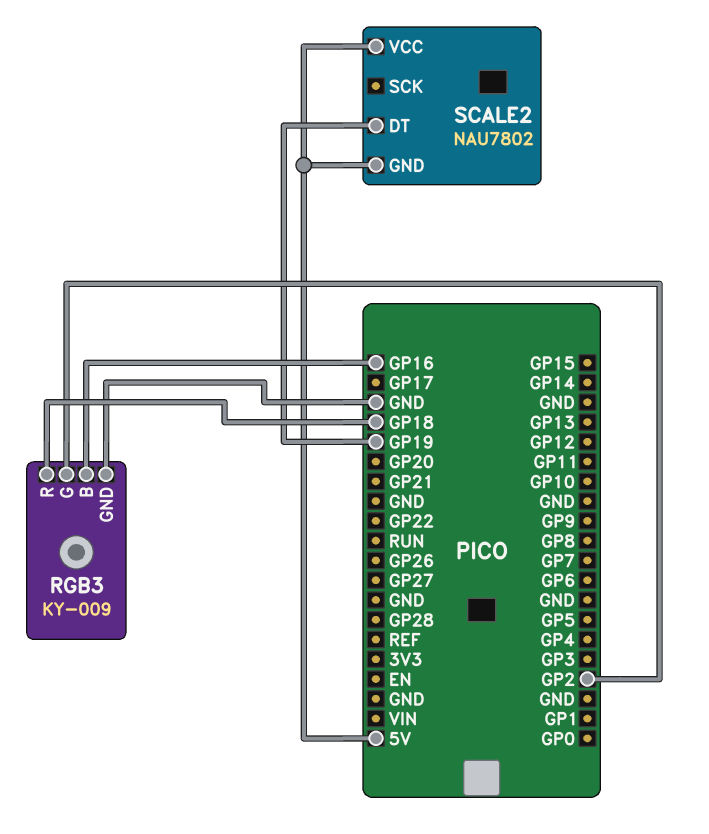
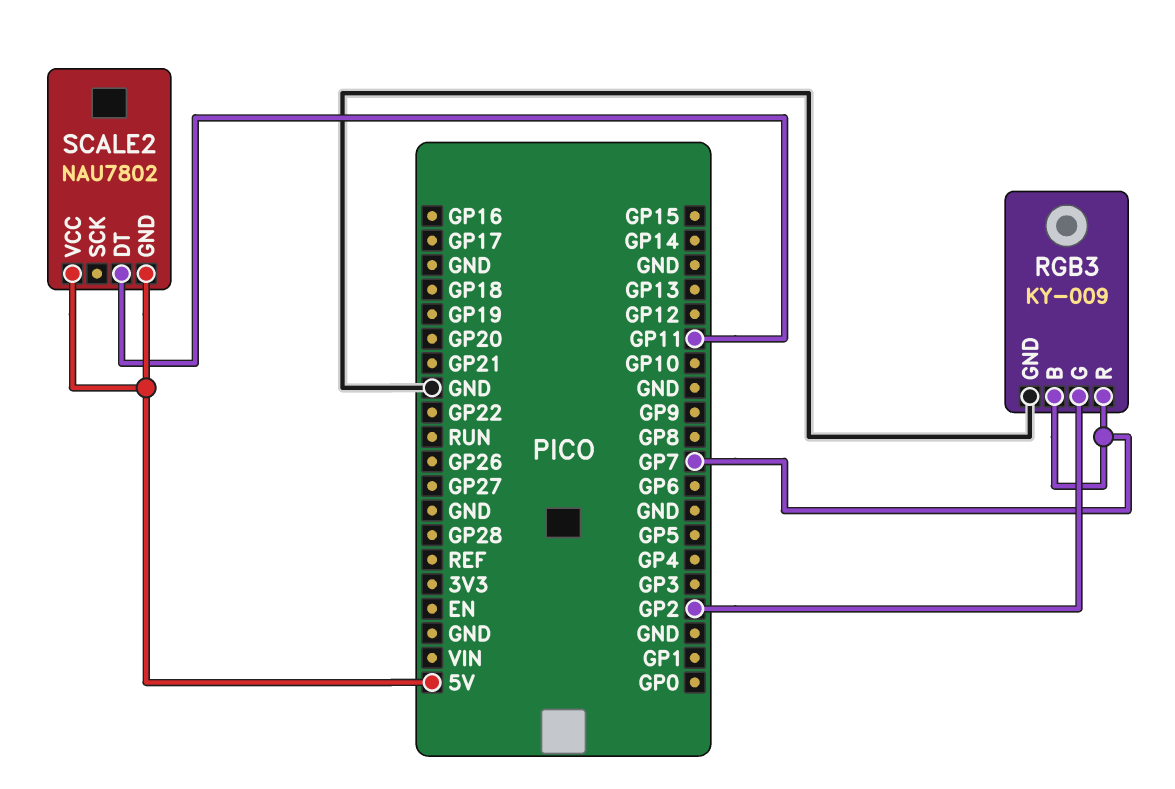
RGB3 pin B: GP16 -> GP7
RGB3 pin R: GP18 -> GP7
SCALE2 pin DT: GP19 -> GP11

